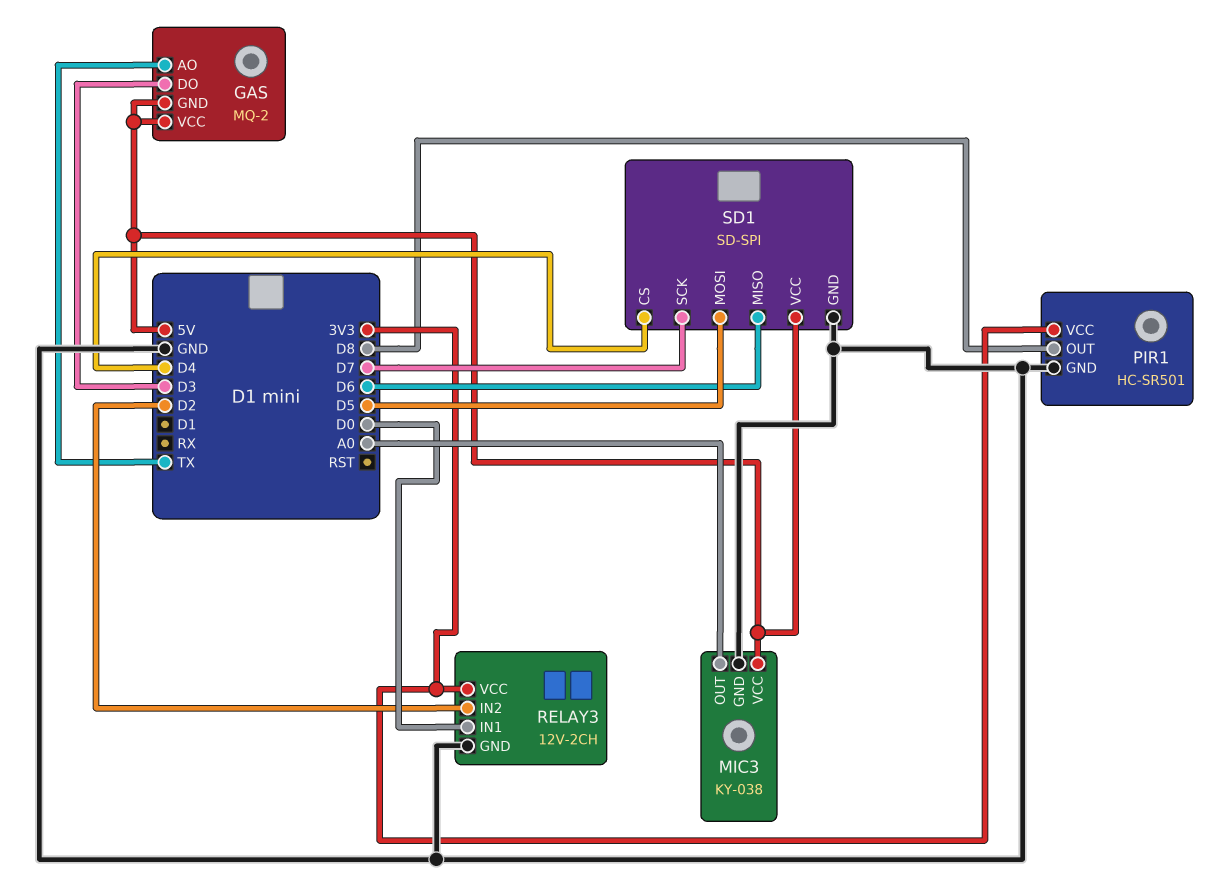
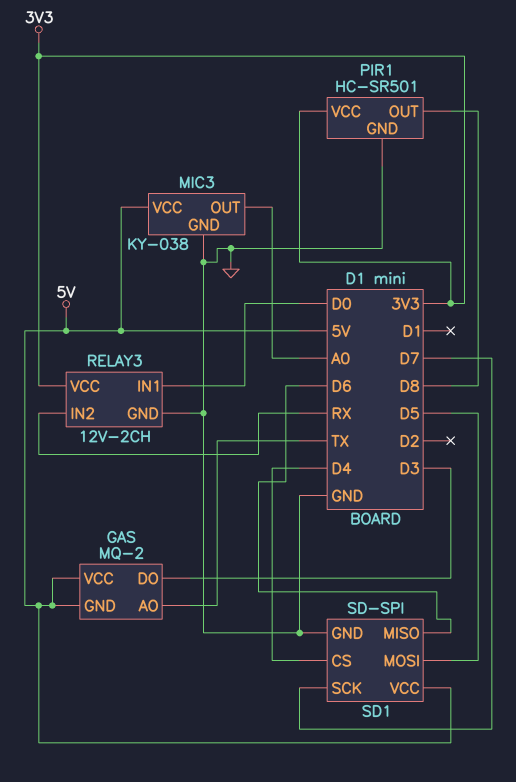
RELAY3 pin IN2: D2 -> RX

